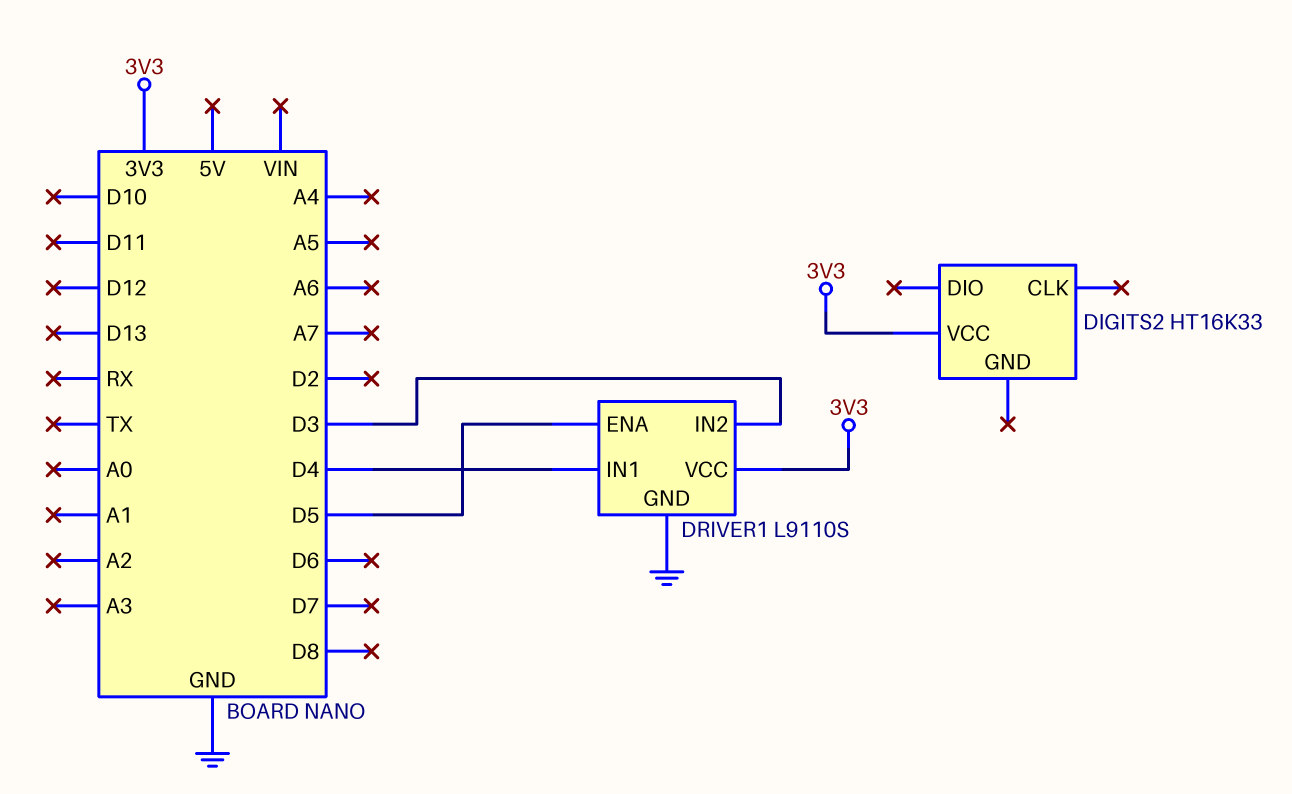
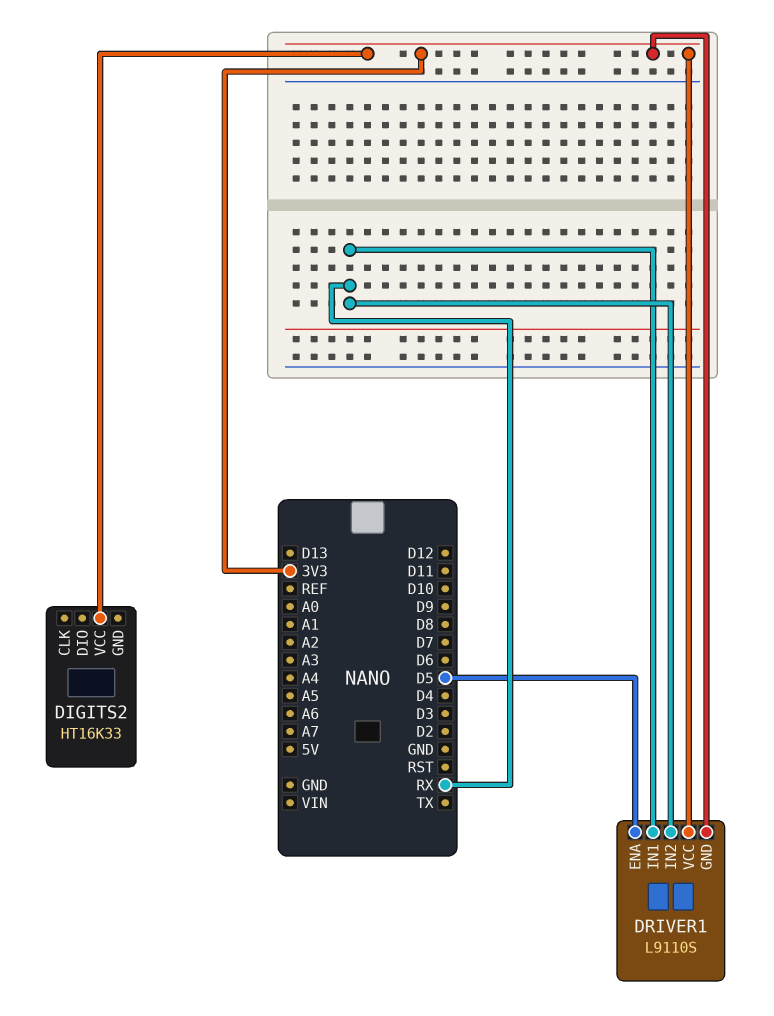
DRIVER1 pin GND: GND -> 3V3
DRIVER1 pin IN1: D4 -> RX
DRIVER1 pin IN2: D3 -> RX

